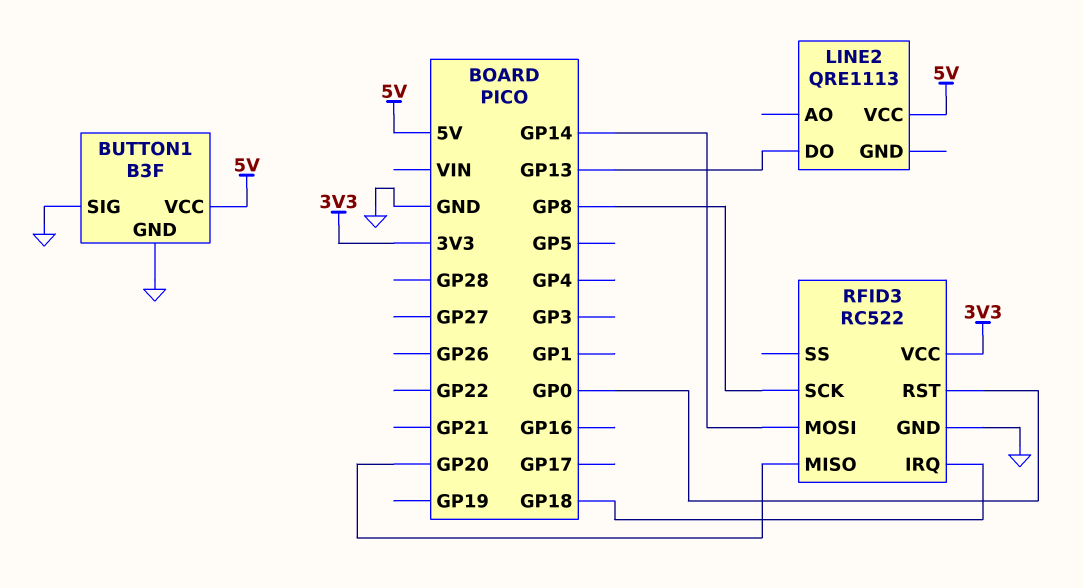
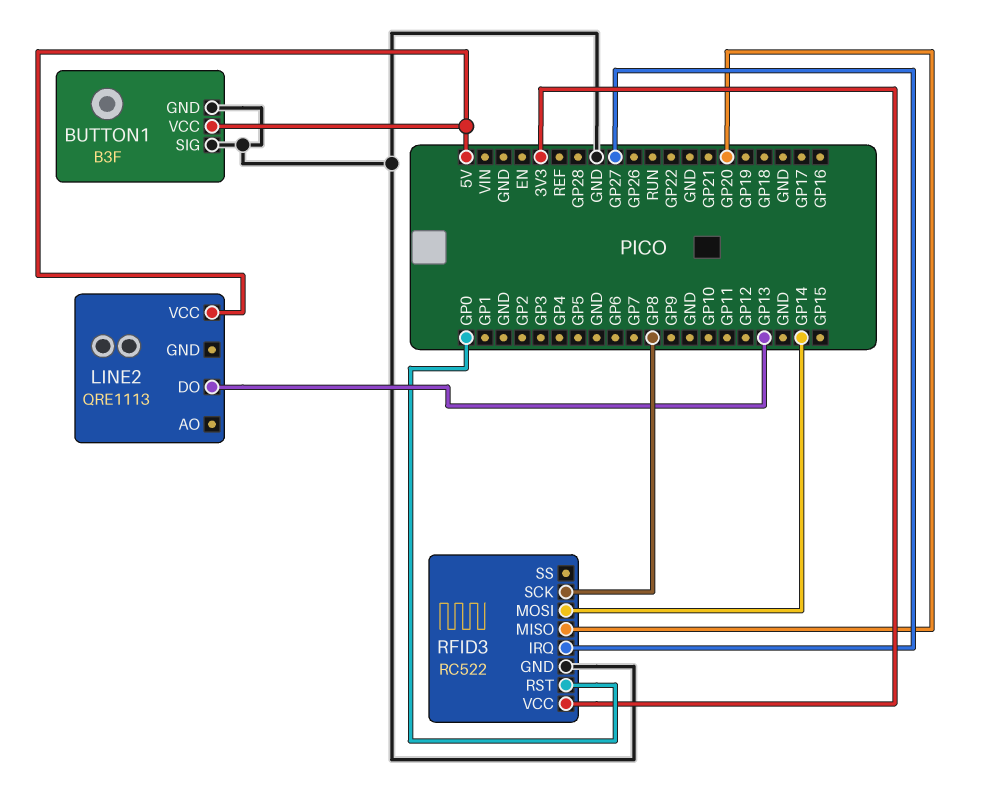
RFID3 pin IRQ: GP18 -> GP27

